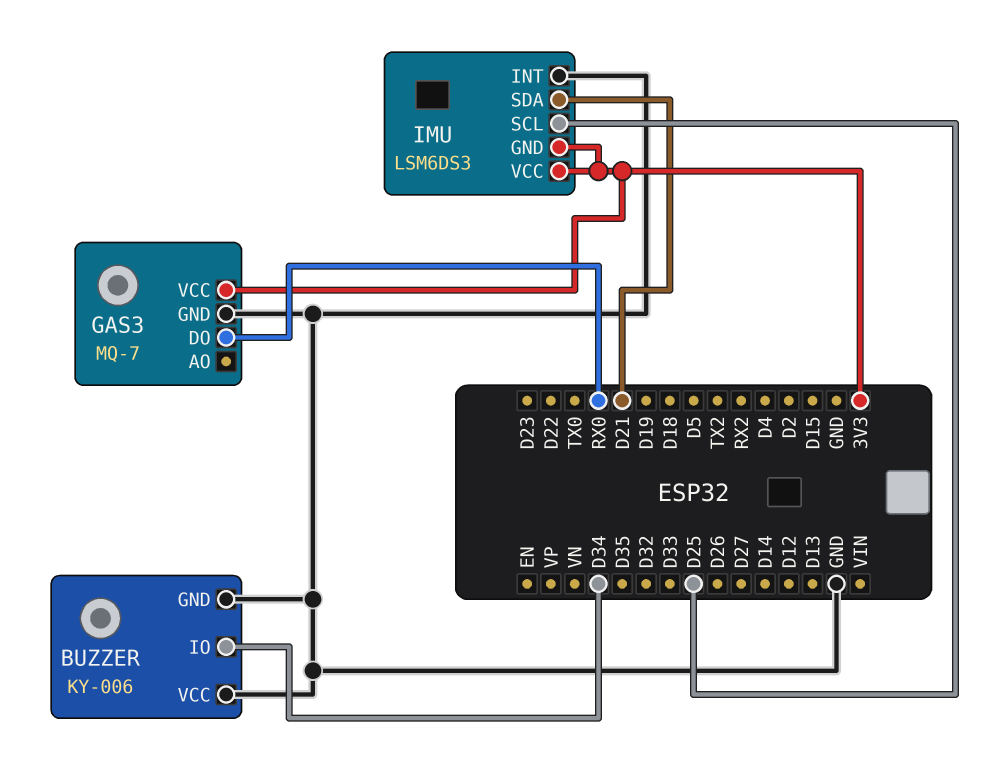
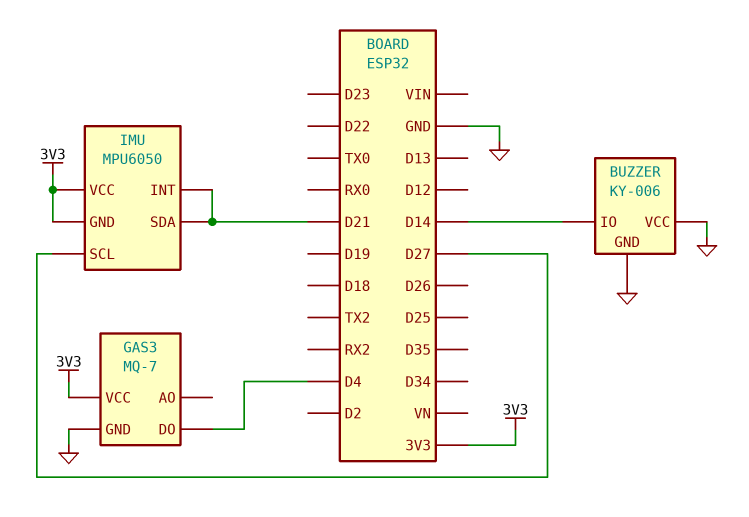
BUZZER pin IO: D34 -> D14
GAS3 pin DO: RX0 -> D4
IMU: LSM6DS3 -> MPU6050
IMU pin INT: GND -> D21
IMU pin SCL: D25 -> D27

